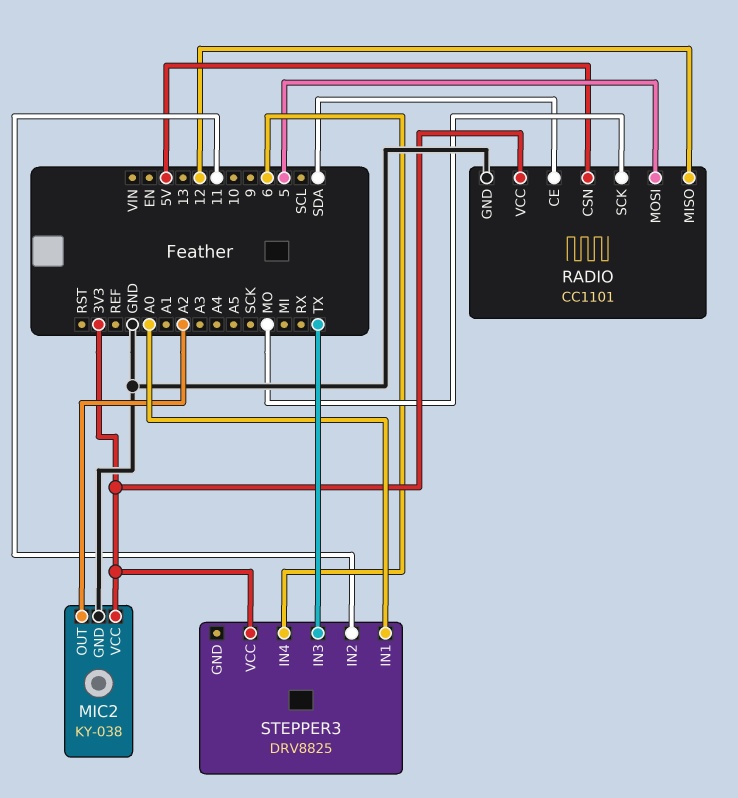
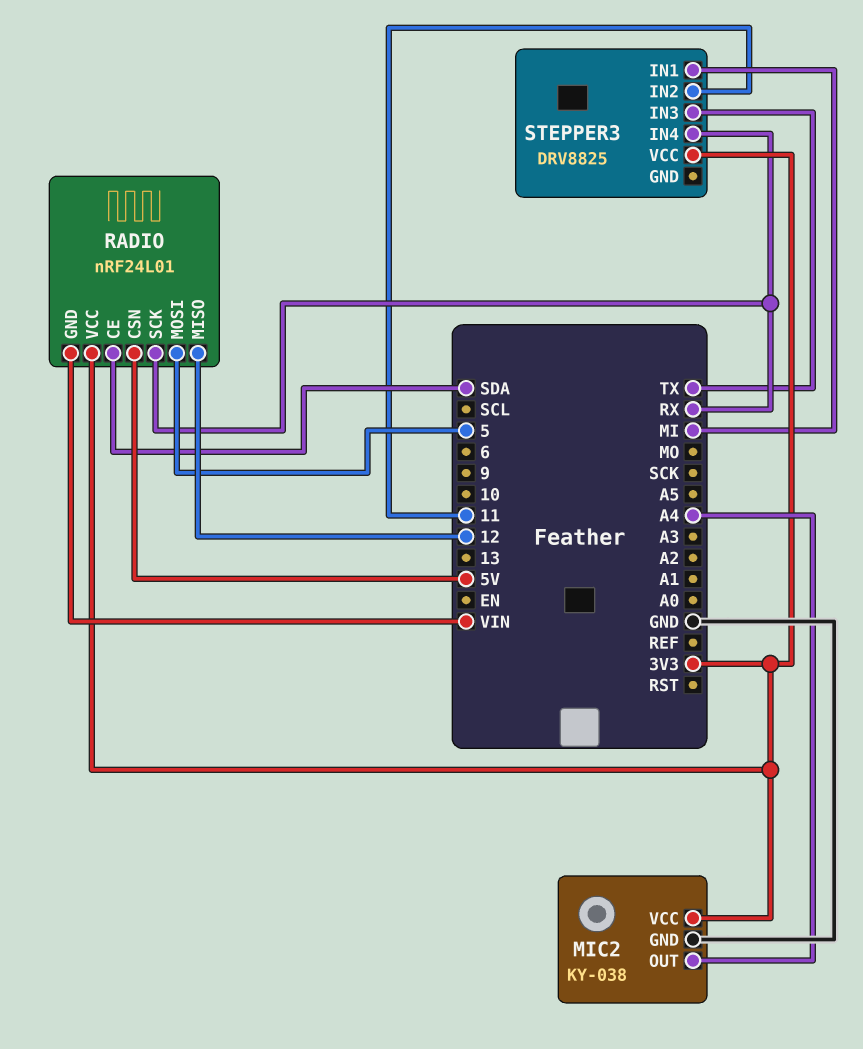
MIC2 pin OUT: A2 -> A4
RADIO: CC1101 -> nRF24L01
RADIO pin GND: GND -> VIN
RADIO pin SCK: MO -> RX
STEPPER3 pin IN1: A0 -> MI
STEPPER3 pin IN4: 6 -> RX

